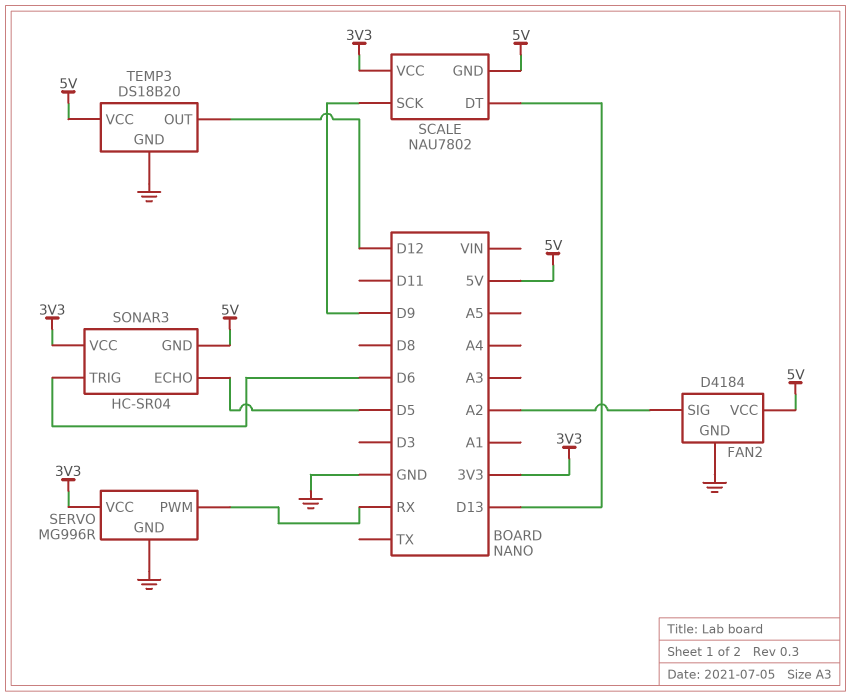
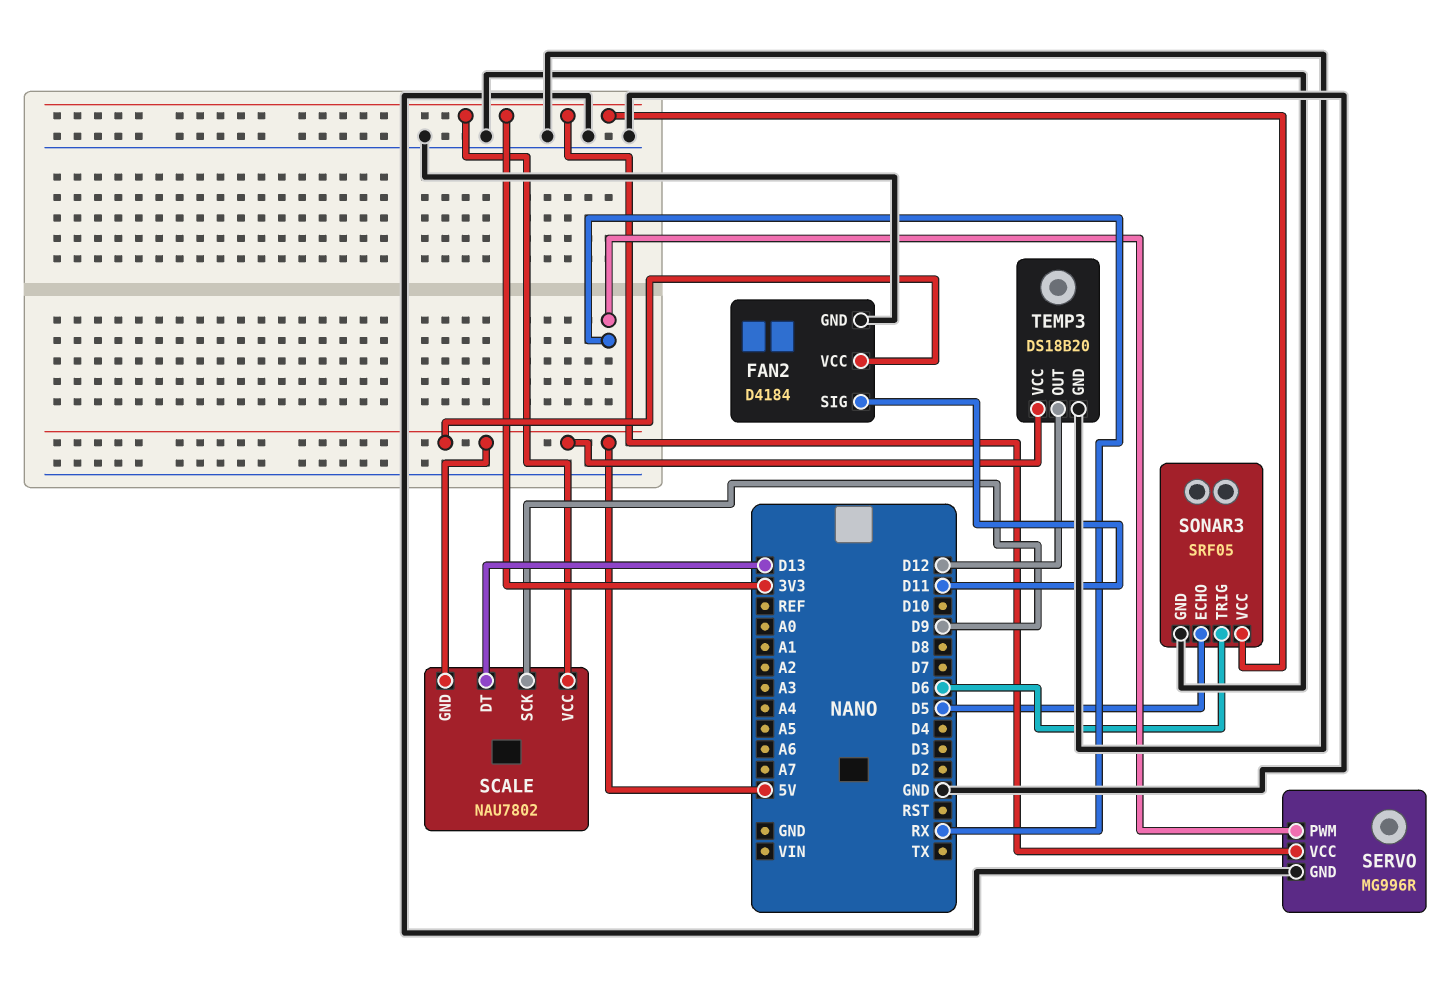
FAN2 pin SIG: A2 -> D11
SONAR3: HC-SR04 -> SRF05
SONAR3 pin GND: 5V -> GND

